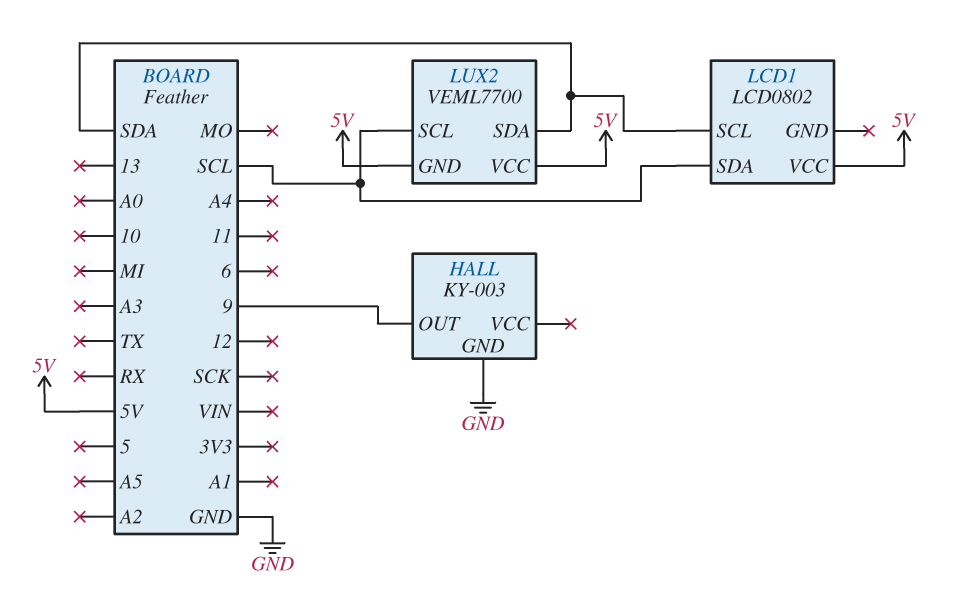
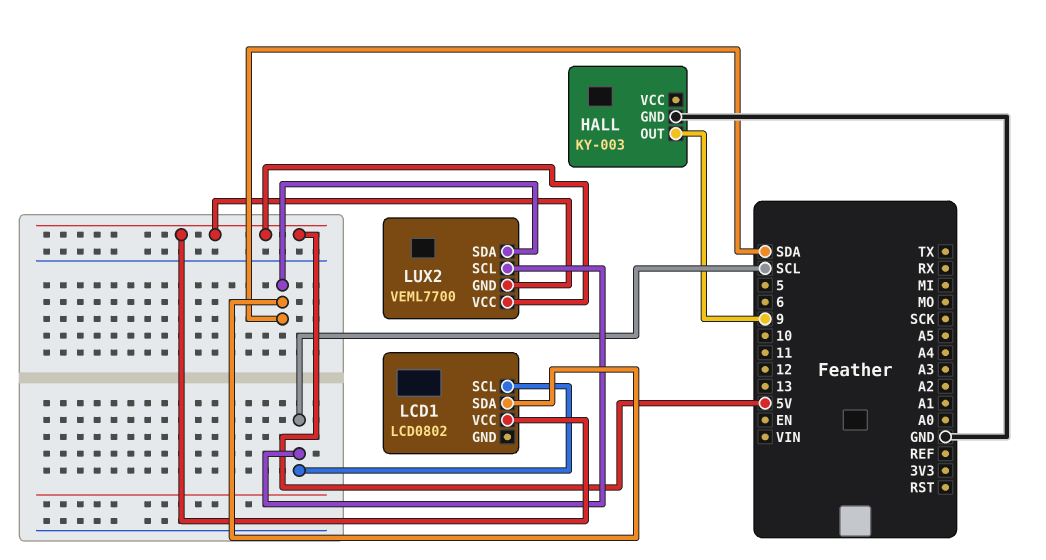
LCD1 pin SCL: SDA -> SCL
LCD1 pin SDA: SCL -> SDA

